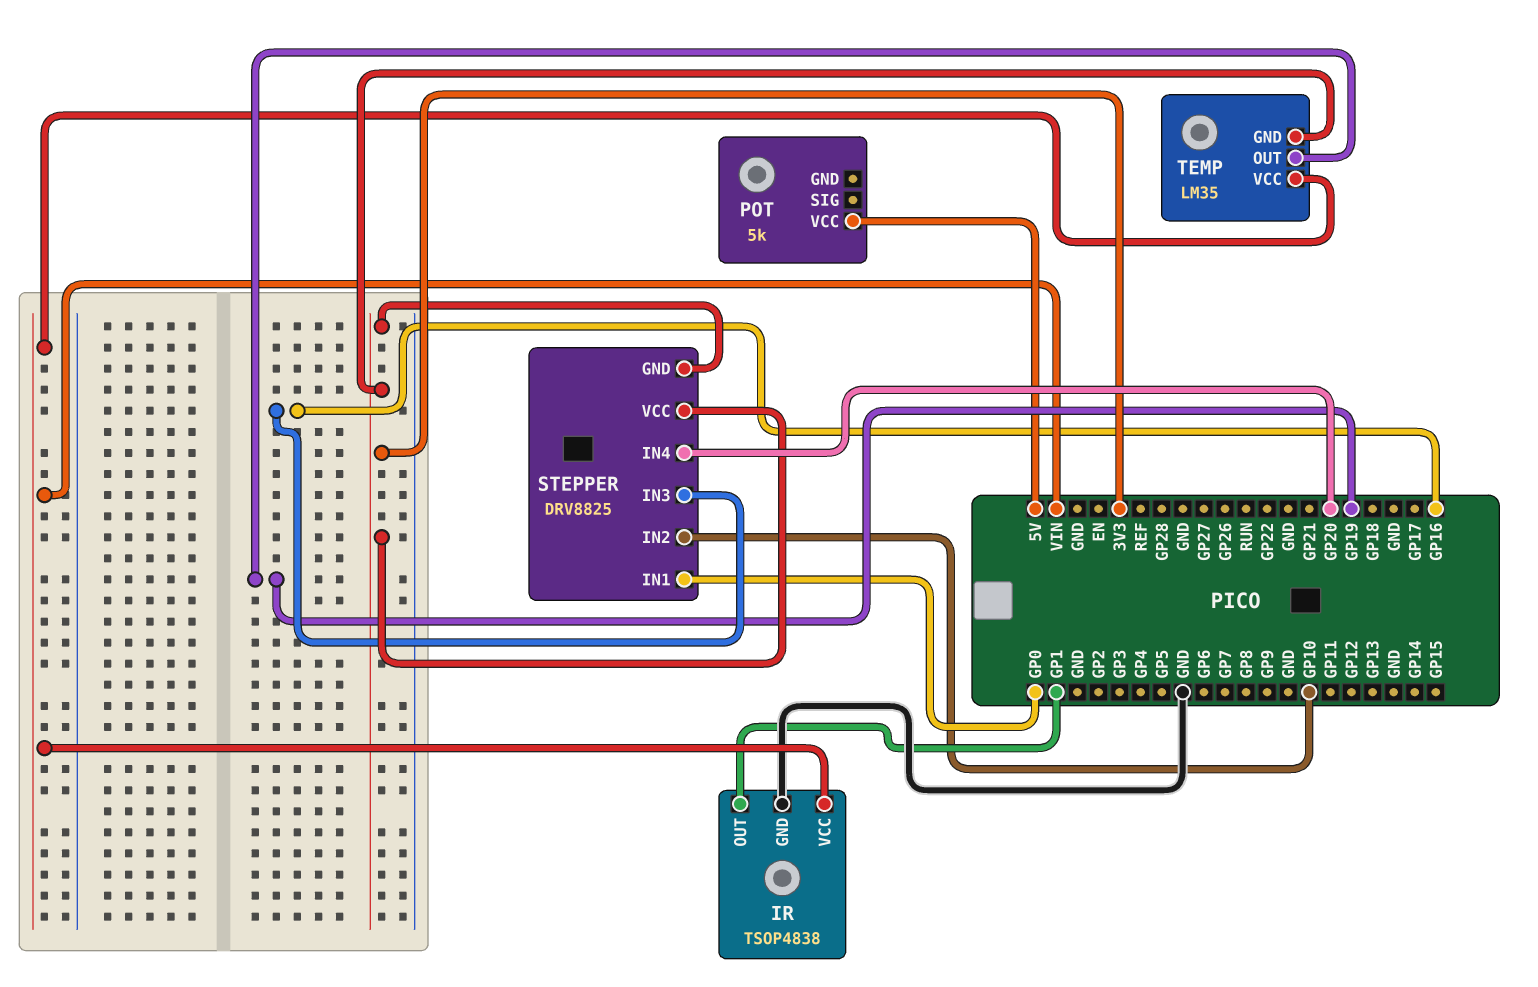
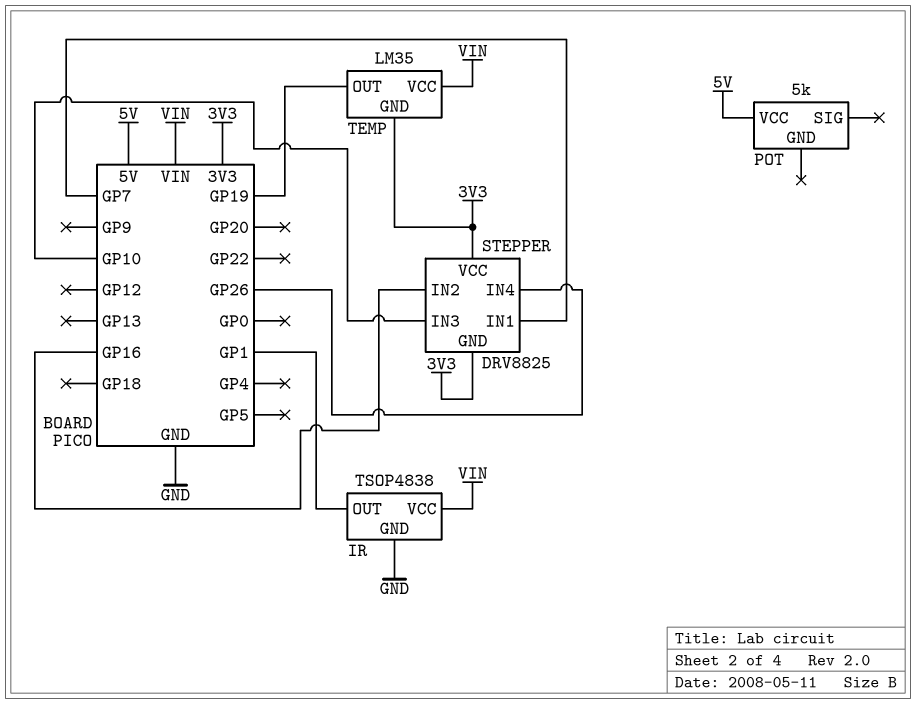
STEPPER pin IN1: GP0 -> GP7
STEPPER pin IN2: GP10 -> GP16
STEPPER pin IN3: GP16 -> GP10
STEPPER pin IN4: GP20 -> GP26

